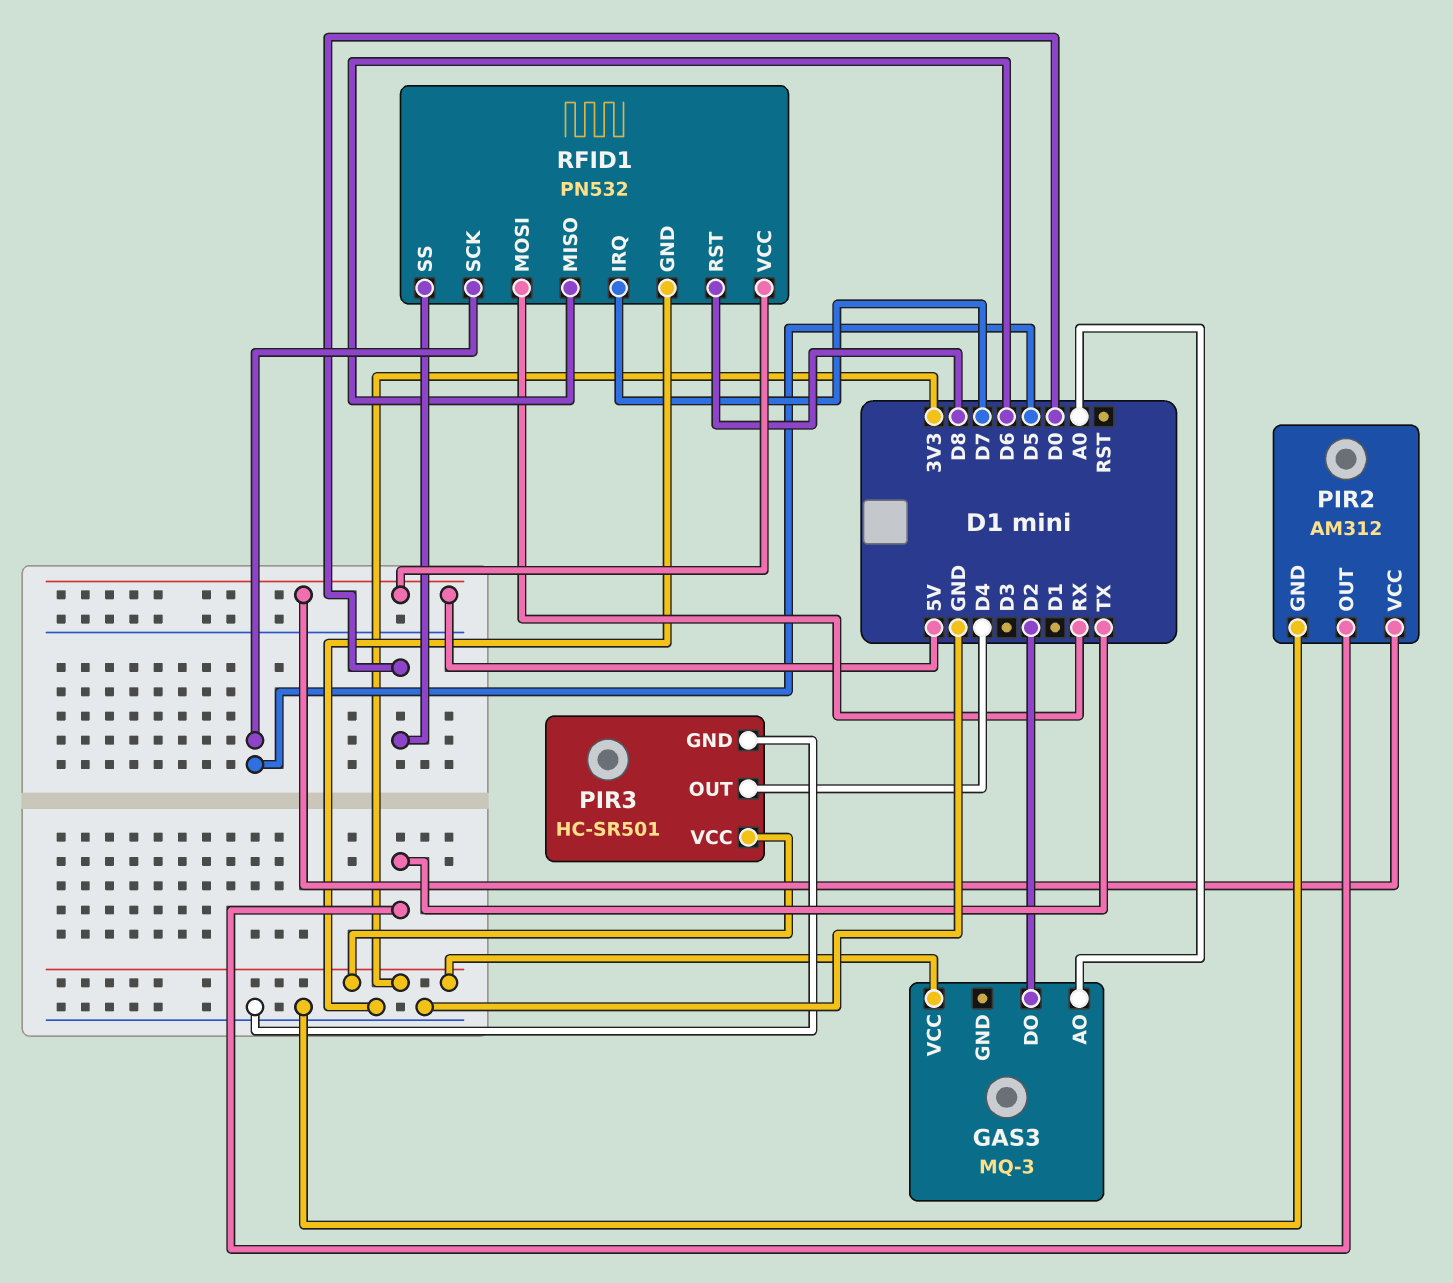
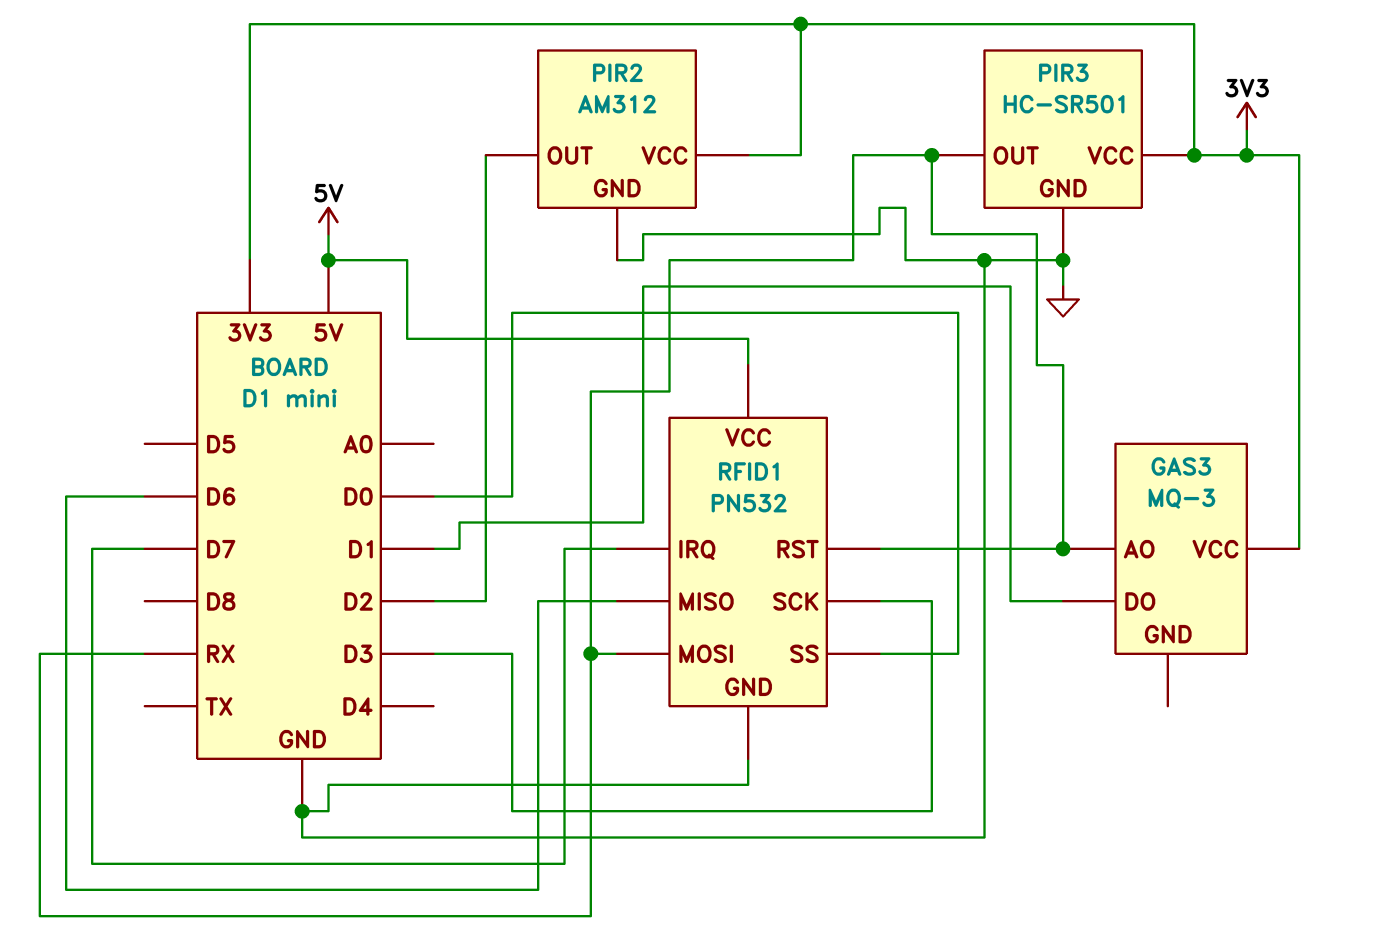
GAS3 pin AO: A0 -> RX
GAS3 pin DO: D2 -> D1
PIR2 pin OUT: TX -> D2
PIR2 pin VCC: 5V -> 3V3
PIR3 pin OUT: D4 -> RX
RFID1 pin RST: D8 -> RX
RFID1 pin SCK: D5 -> D3

